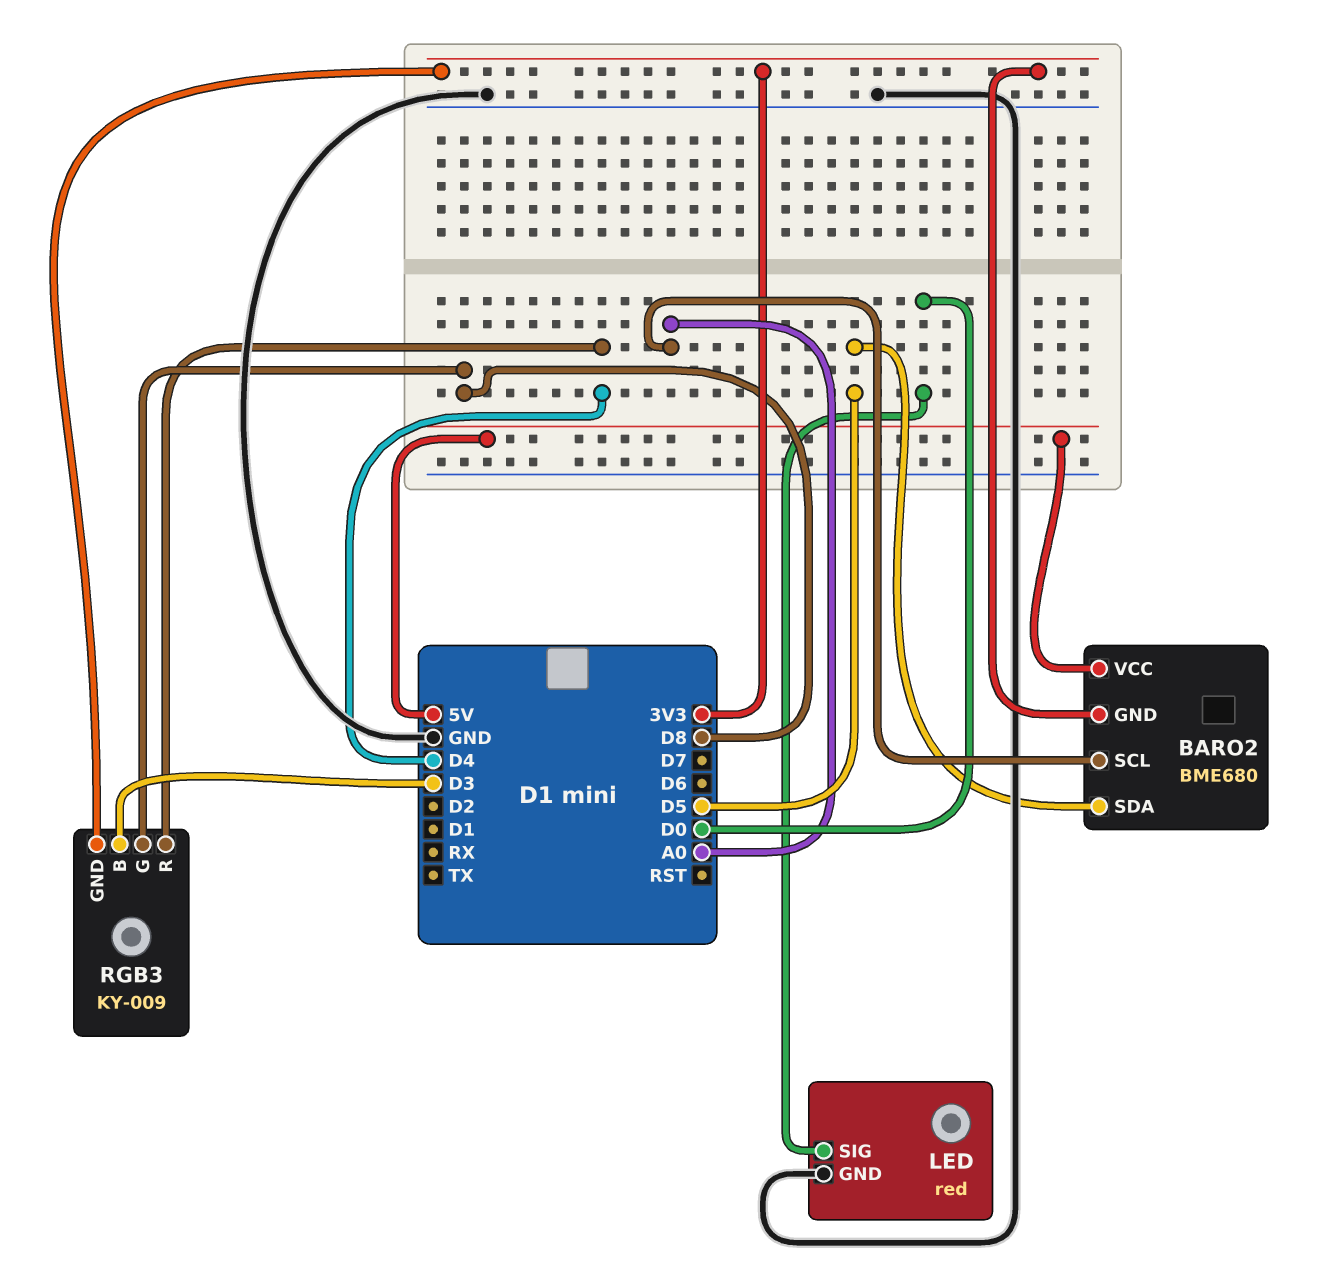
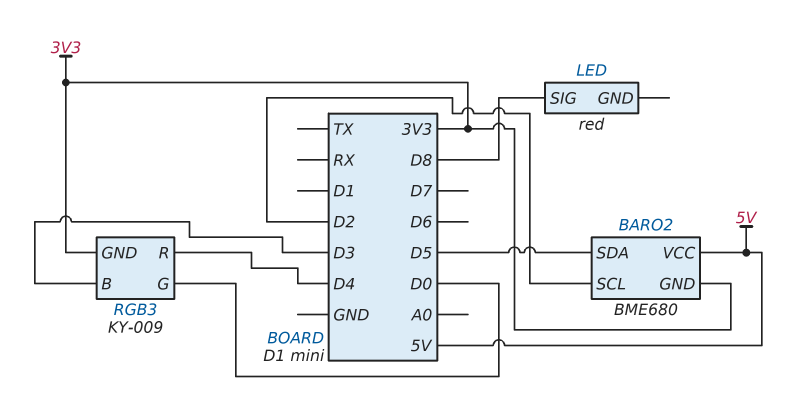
BARO2 pin SCL: A0 -> D2
LED pin GND: GND -> none
LED pin SIG: D0 -> D8
RGB3 pin G: D8 -> D0

